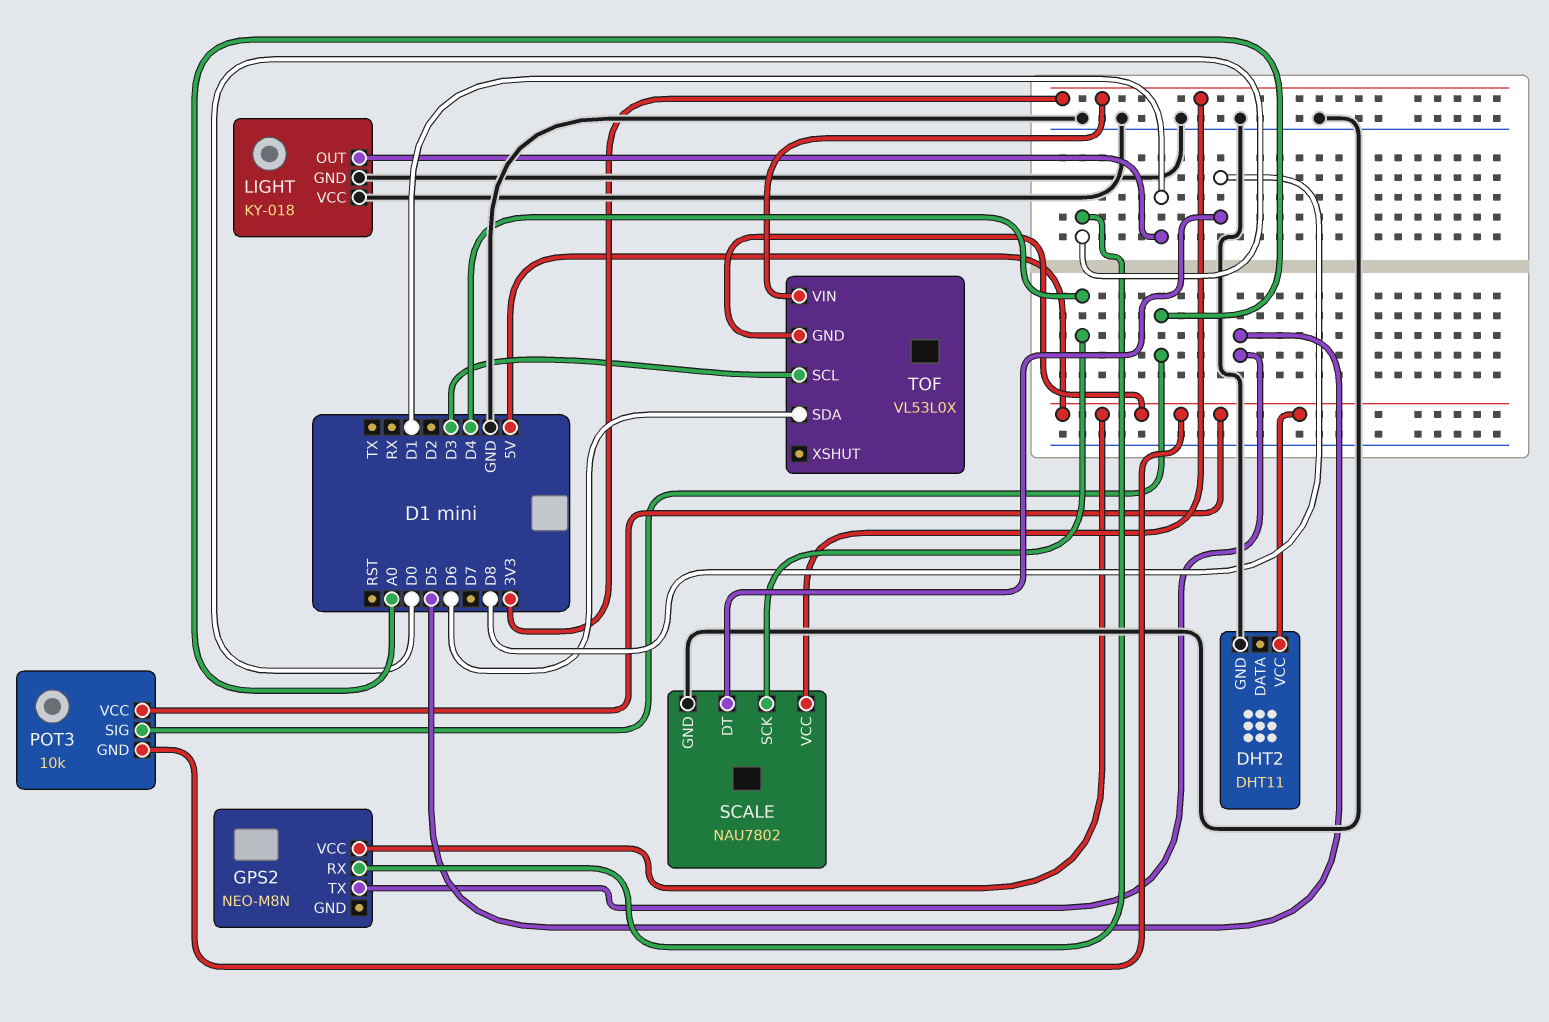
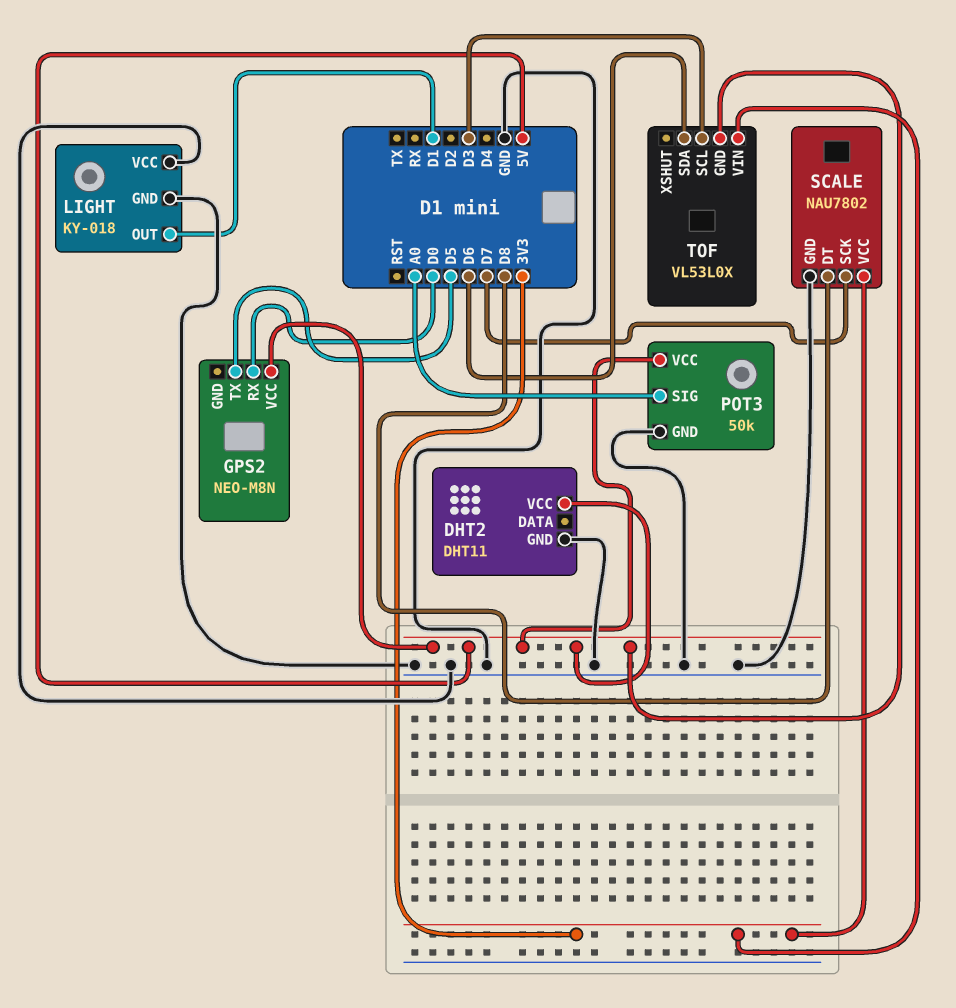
POT3: 10k -> 50k
POT3 pin GND: 5V -> GND
SCALE pin SCK: D4 -> D7

